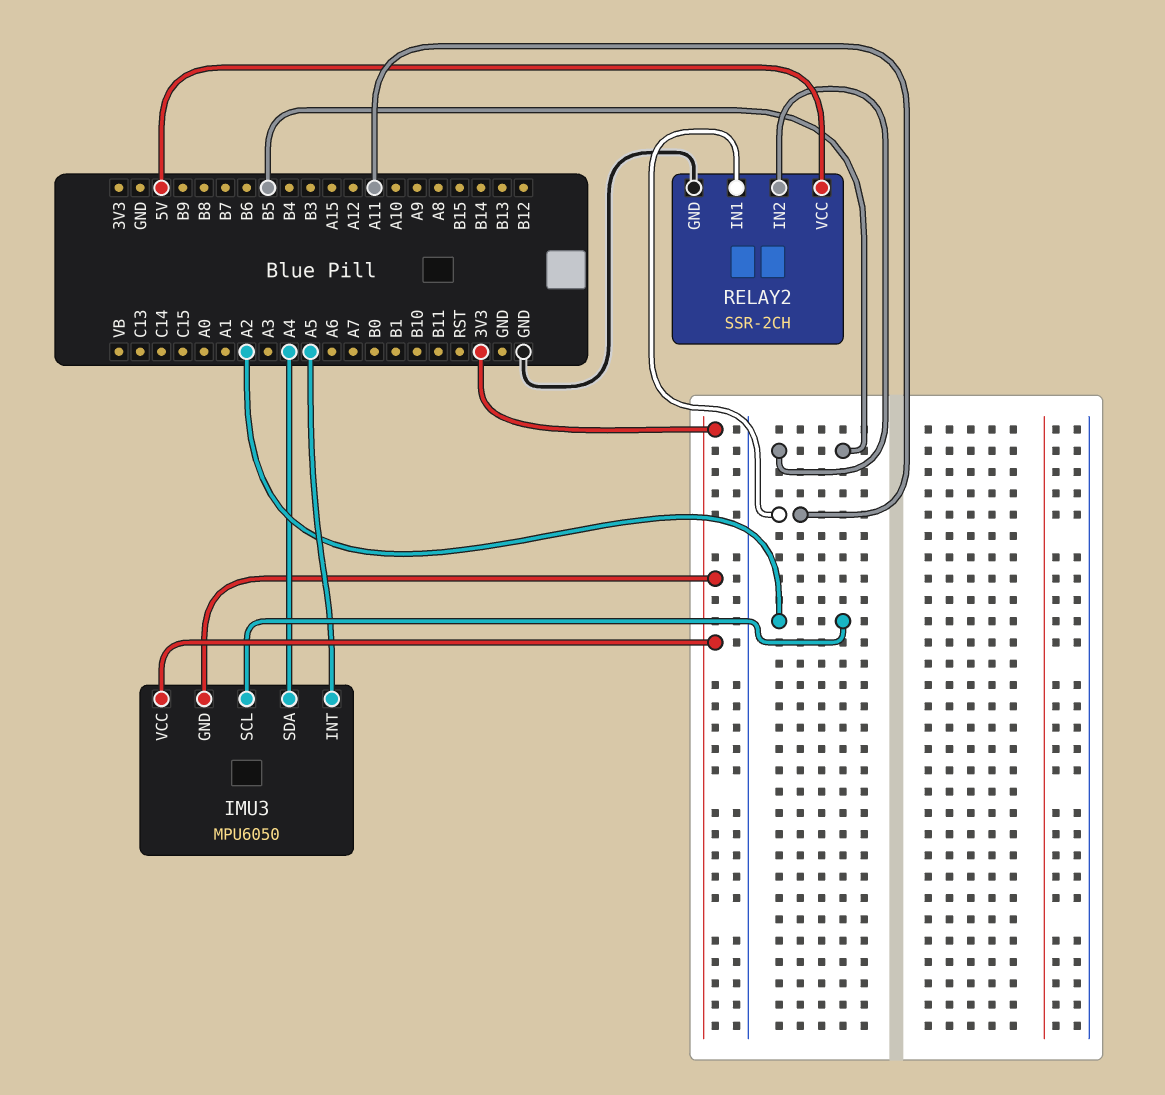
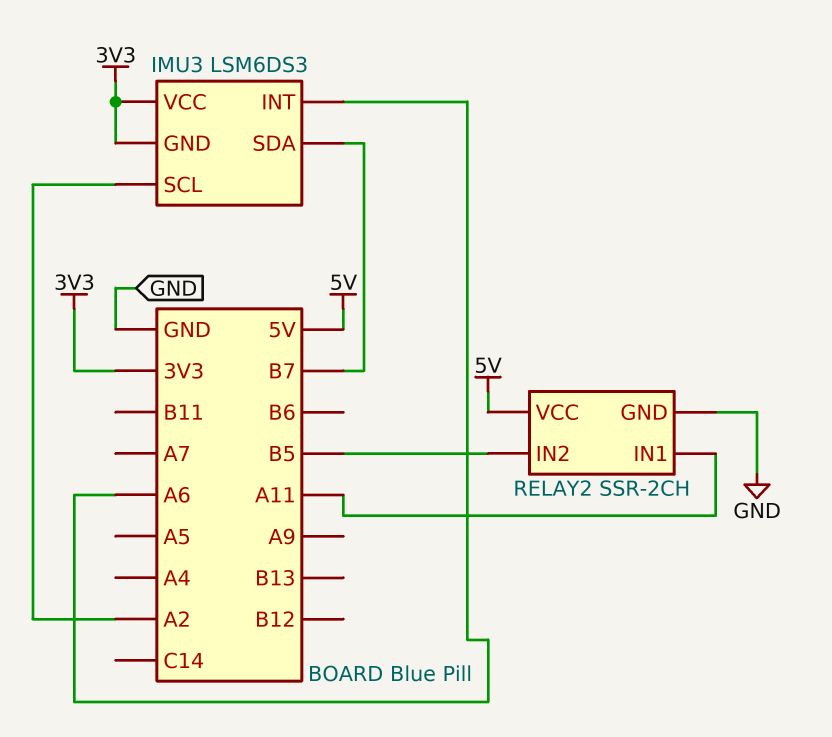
IMU3: MPU6050 -> LSM6DS3
IMU3 pin INT: A5 -> A6
IMU3 pin SDA: A4 -> B7

